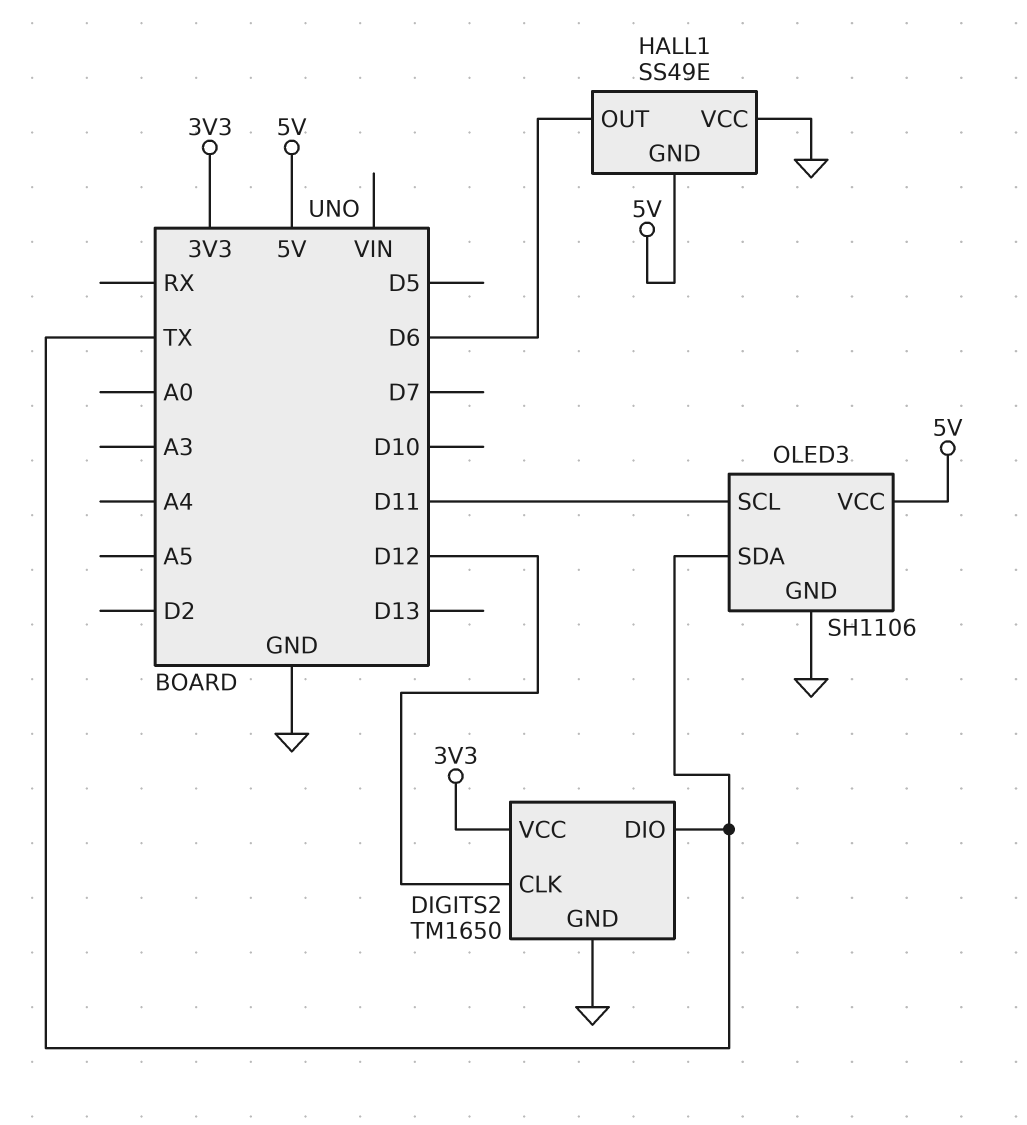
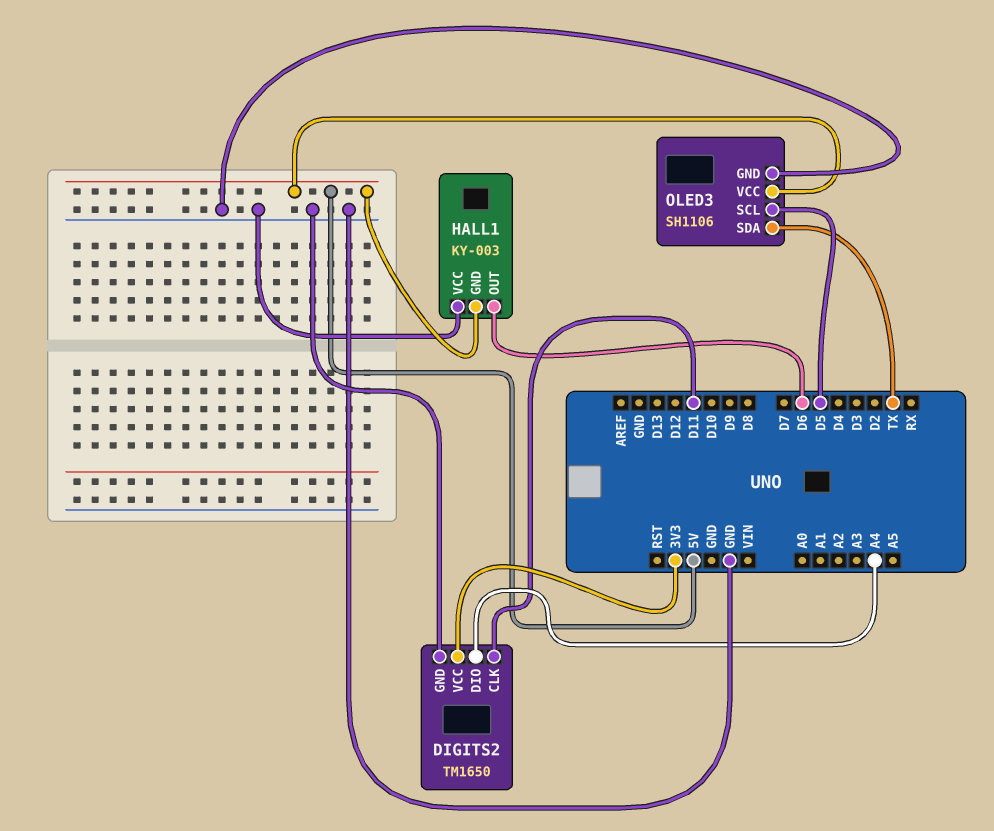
DIGITS2 pin CLK: D12 -> D11
DIGITS2 pin DIO: TX -> A4
HALL1: SS49E -> KY-003
OLED3 pin SCL: D11 -> D5

